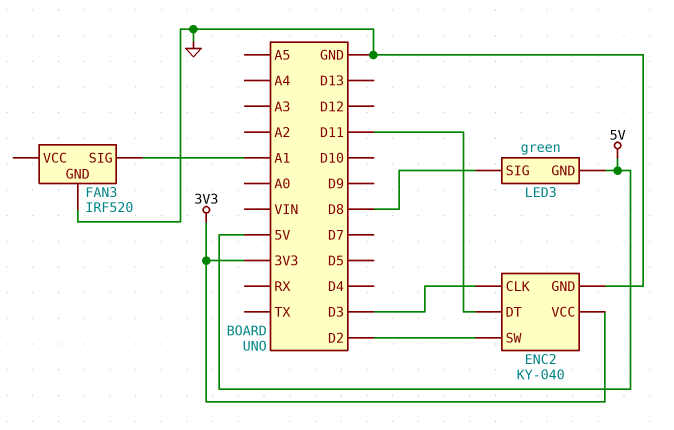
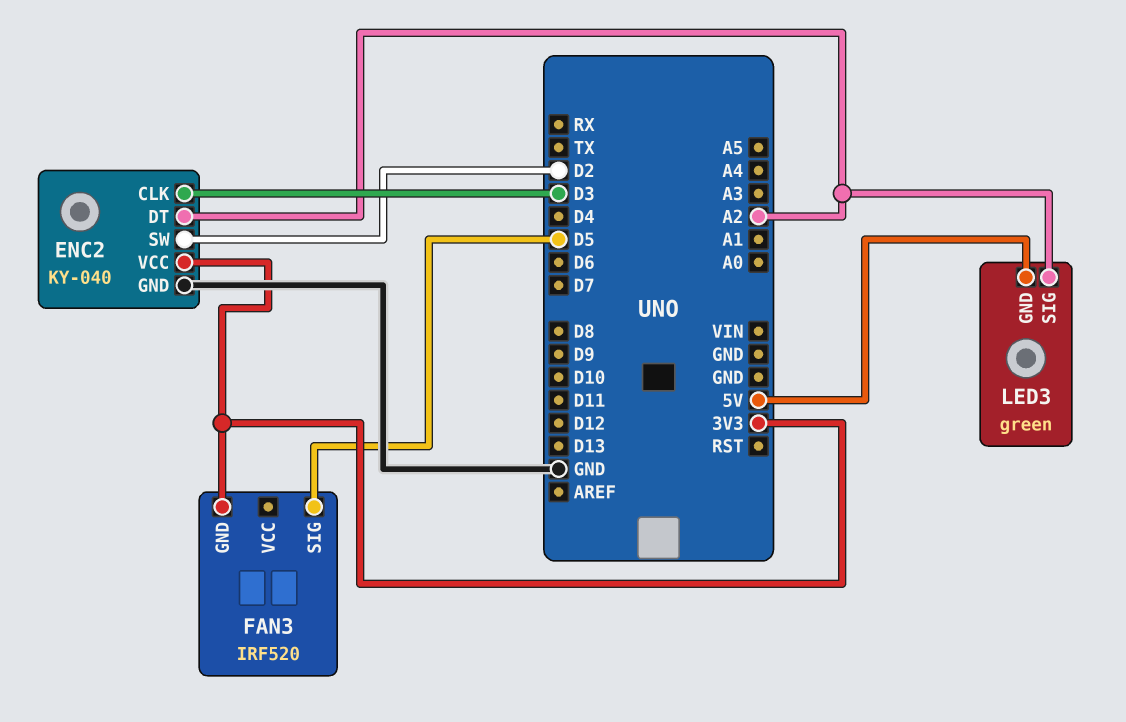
ENC2 pin DT: D11 -> A2
FAN3 pin GND: GND -> 3V3
FAN3 pin SIG: A1 -> D5
LED3 pin SIG: D8 -> A2

